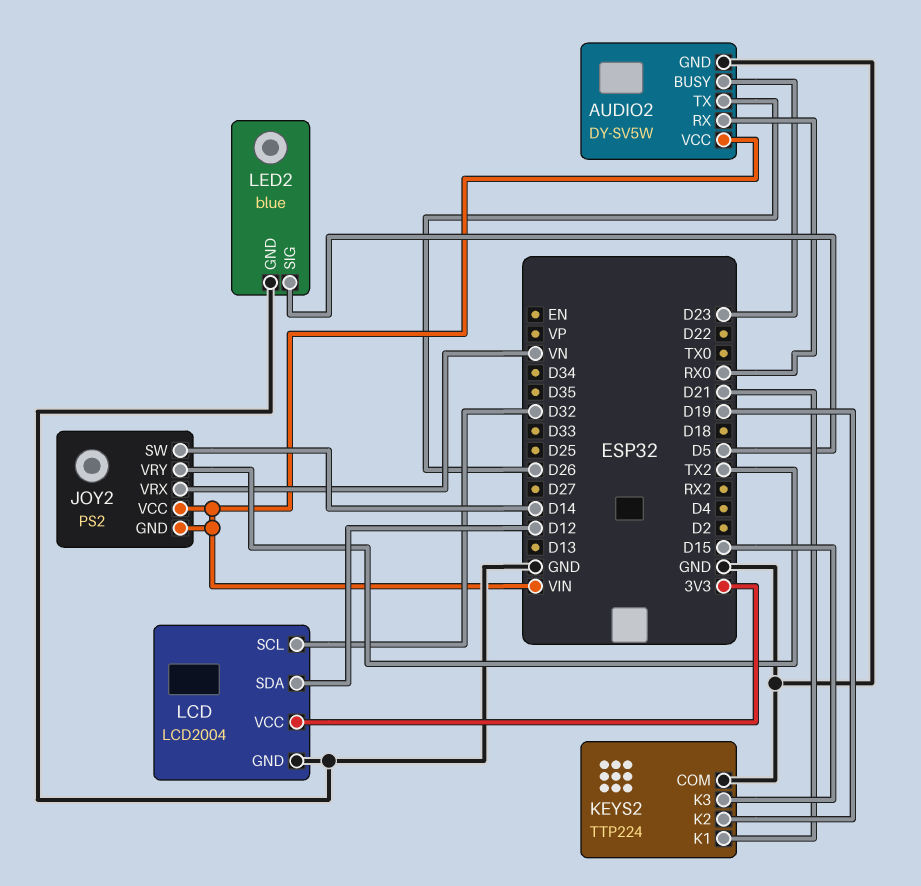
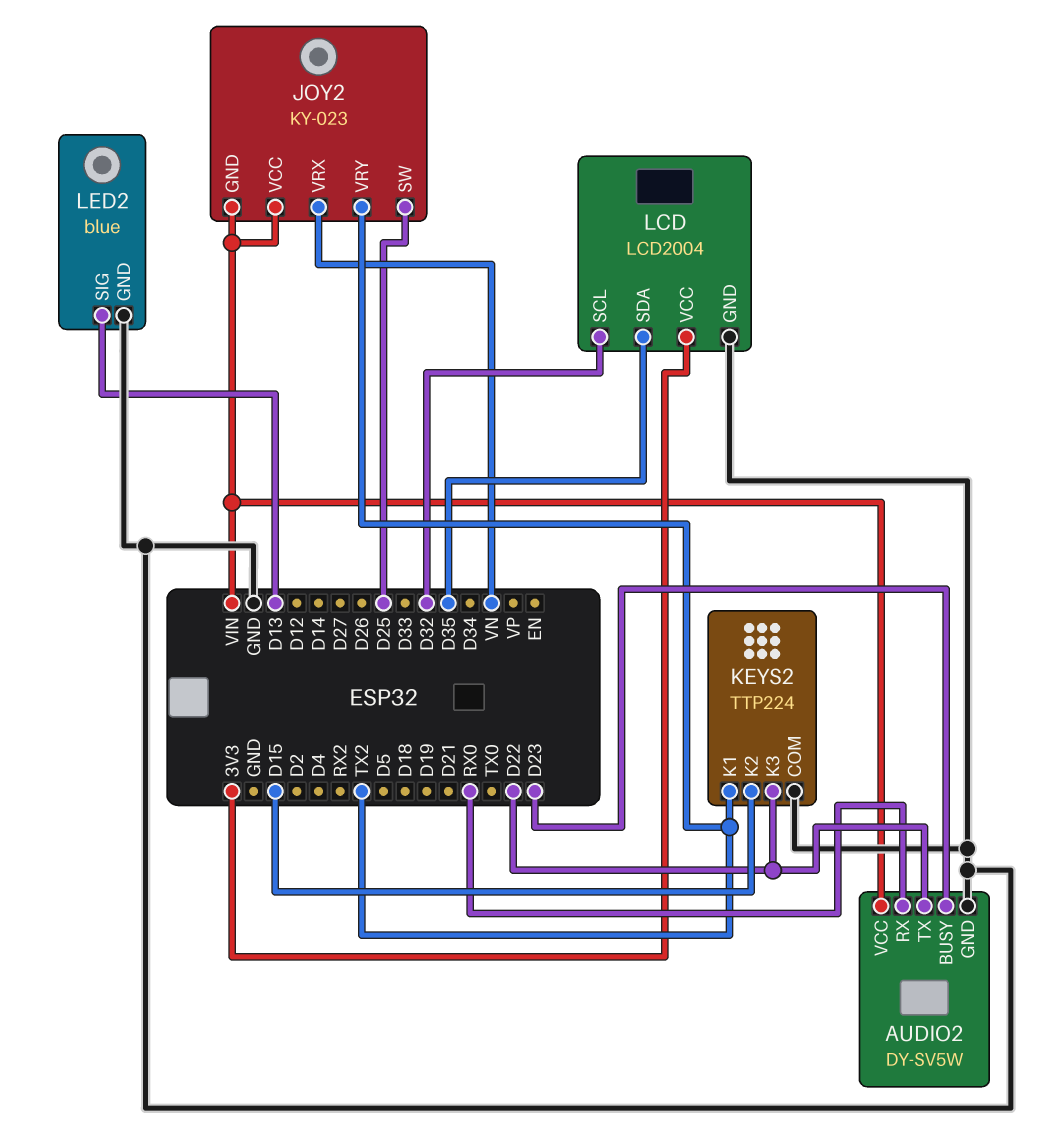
AUDIO2 pin TX: D26 -> D22
JOY2: PS2 -> KY-023
JOY2 pin SW: D14 -> D25
KEYS2 pin K1: D21 -> TX2
KEYS2 pin K2: D19 -> D15
KEYS2 pin K3: D15 -> D22
LCD pin SDA: D12 -> D35
LED2 pin SIG: D5 -> D13

